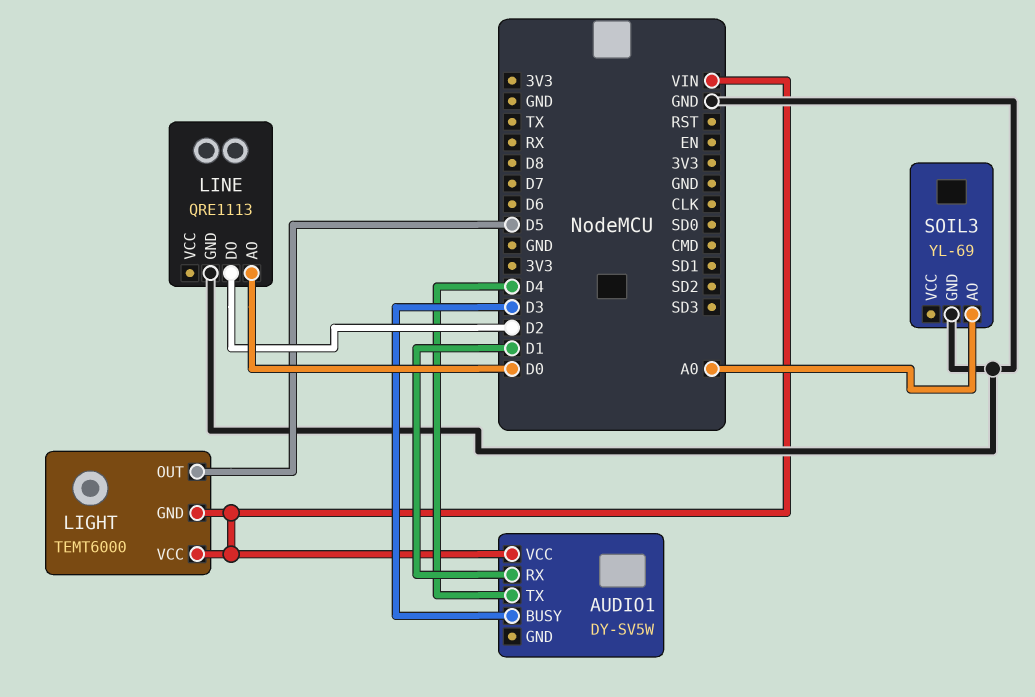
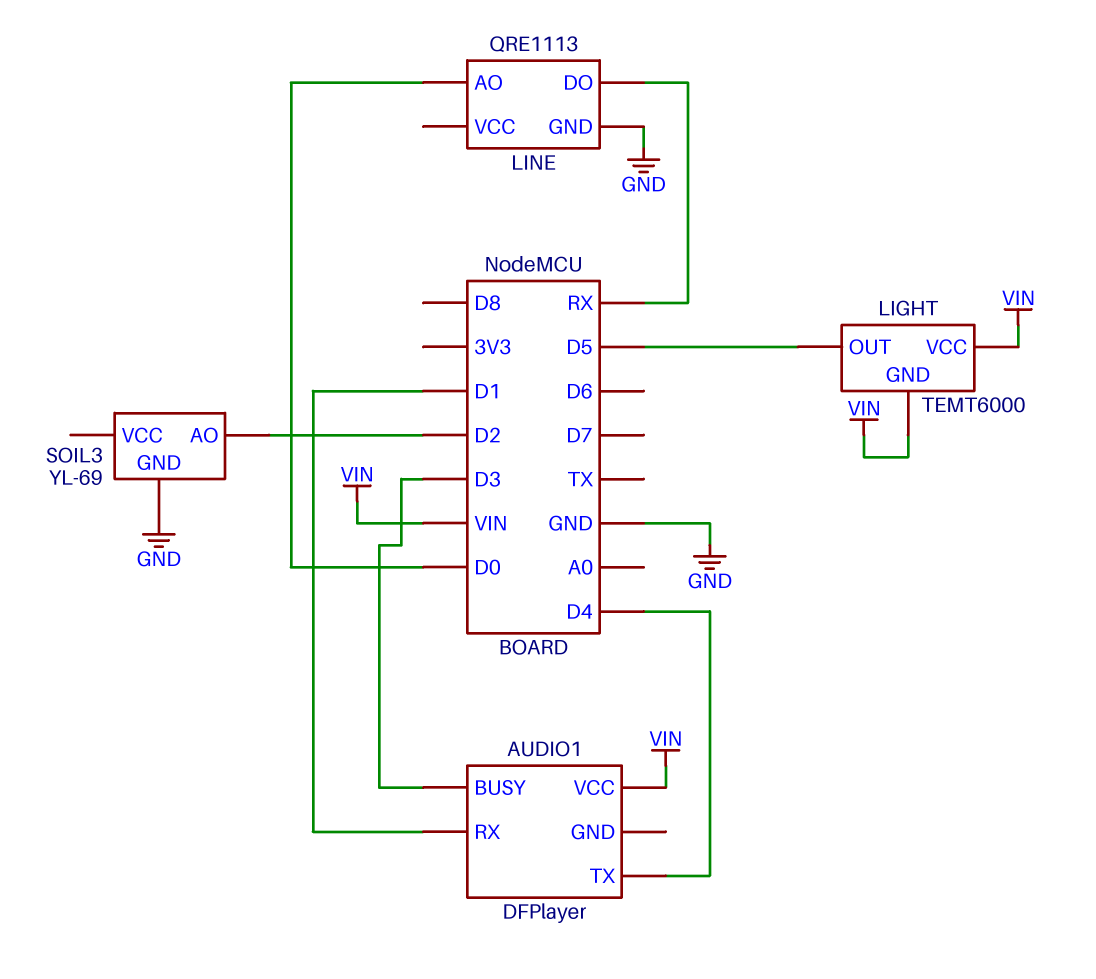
AUDIO1: DY-SV5W -> DFPlayer
LINE pin DO: D2 -> RX
SOIL3 pin AO: A0 -> D2

